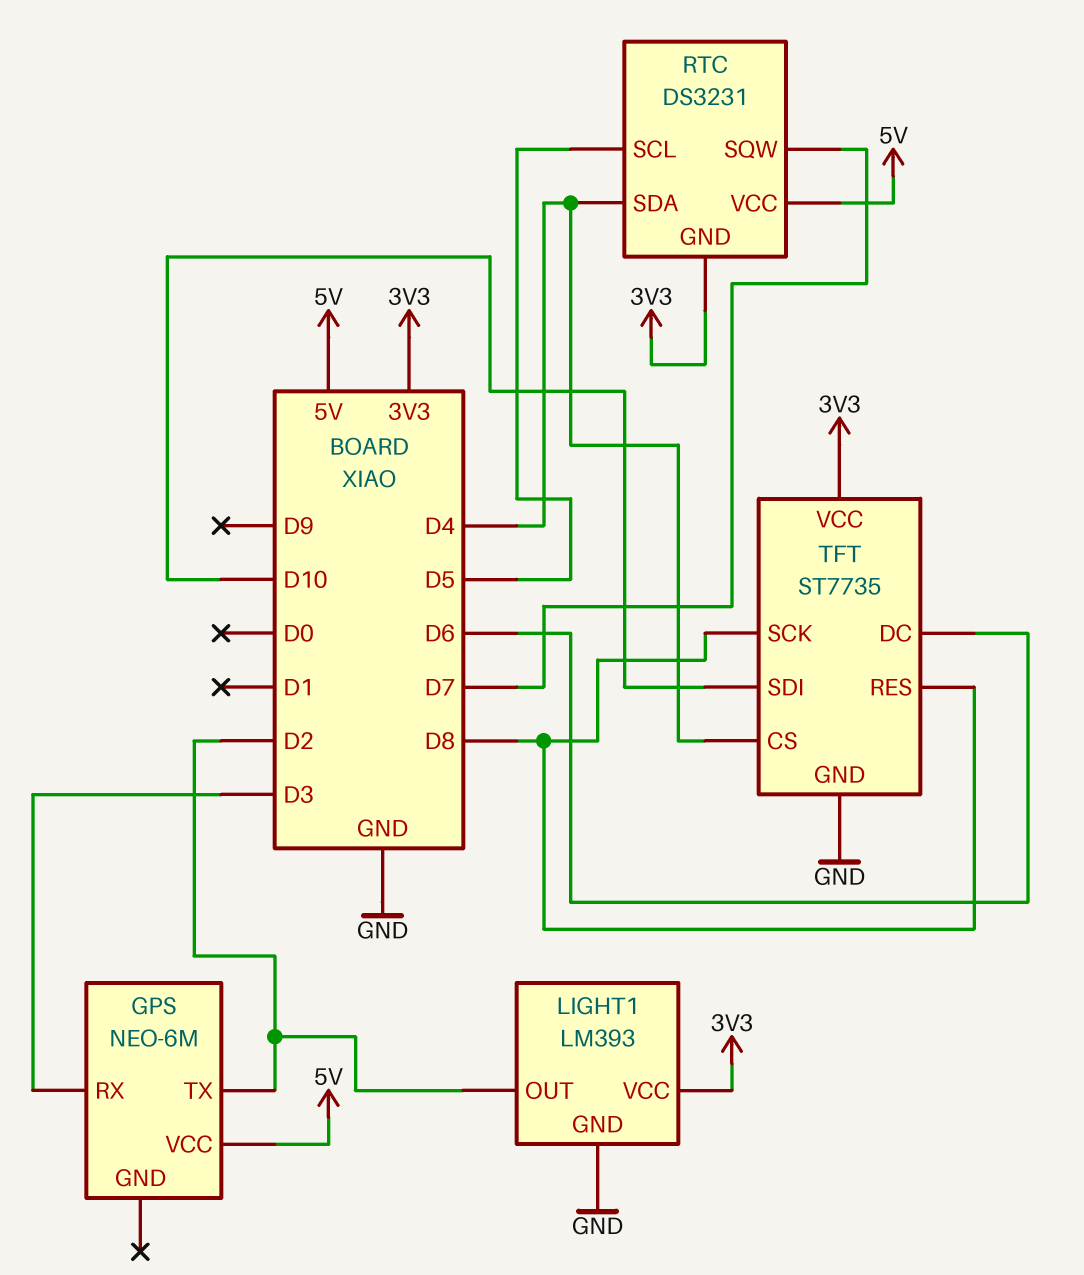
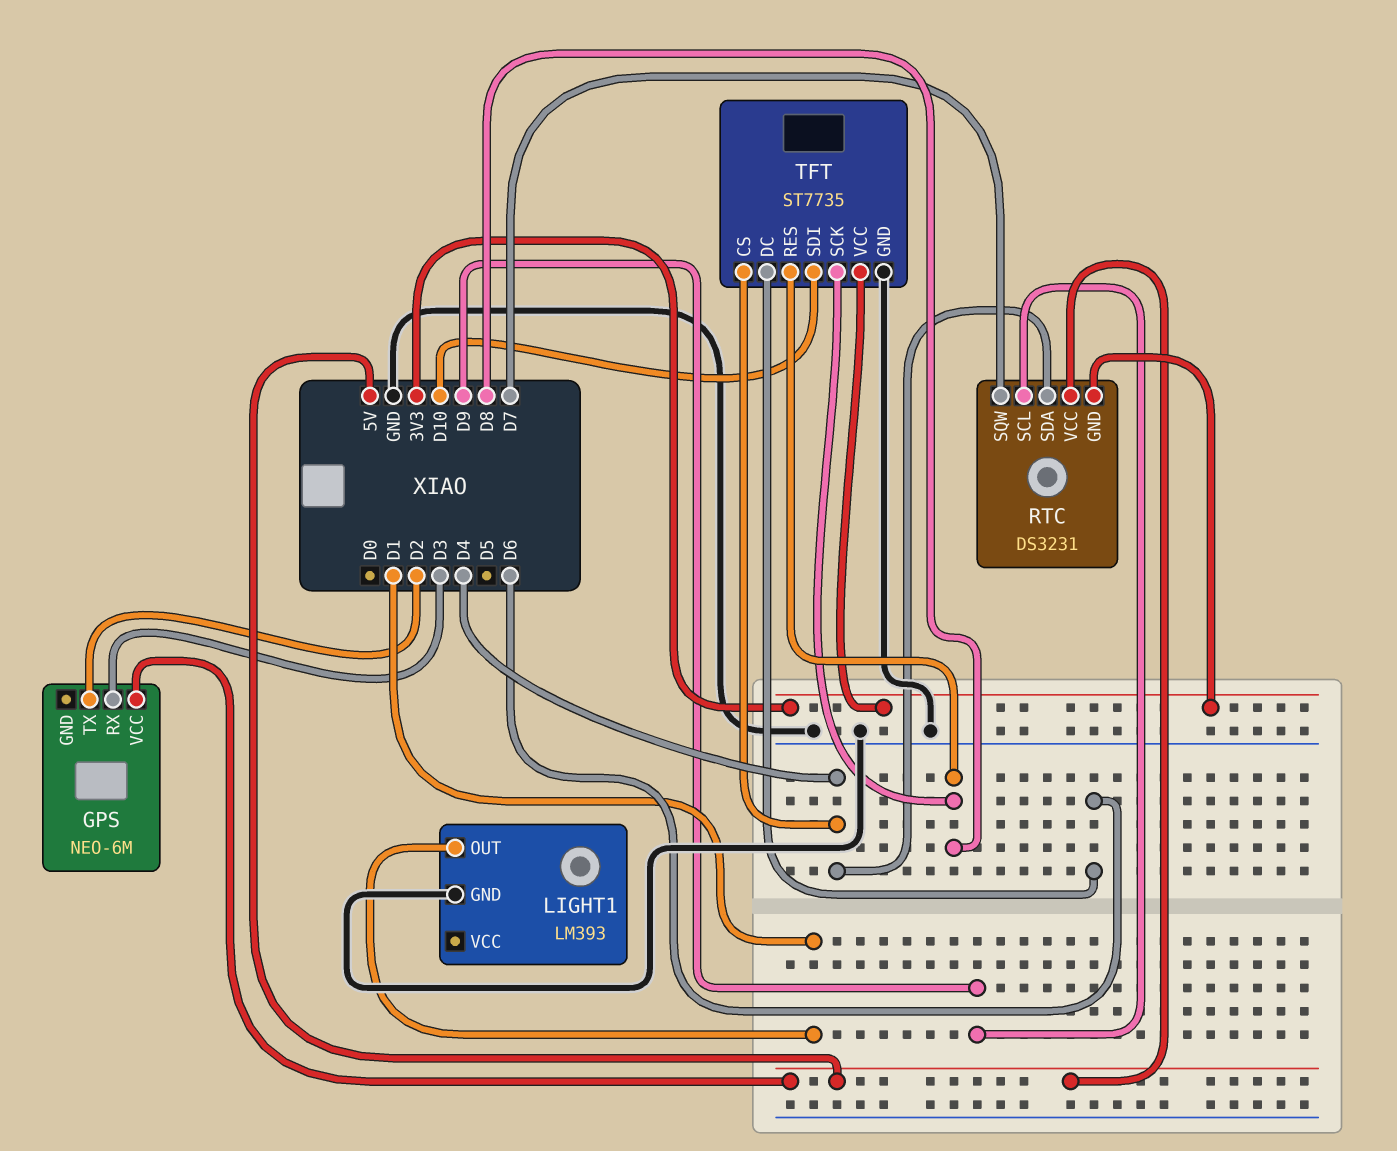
LIGHT1 pin OUT: D2 -> D1
LIGHT1 pin VCC: 3V3 -> none
RTC pin SCL: D5 -> D9

